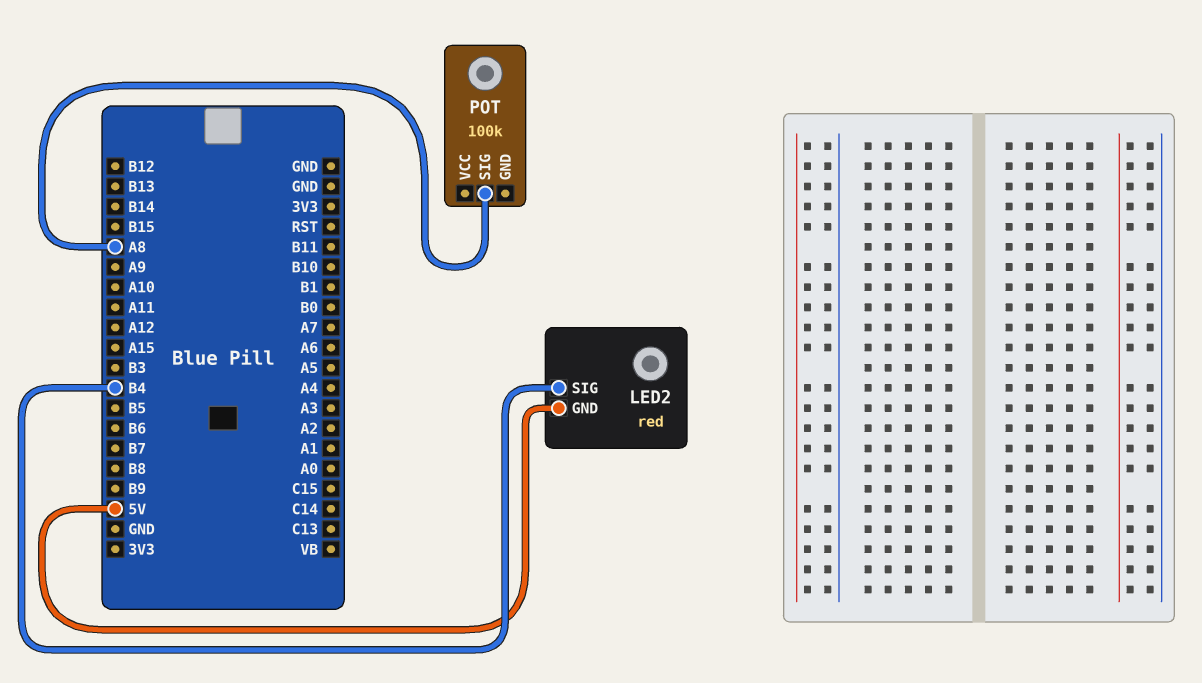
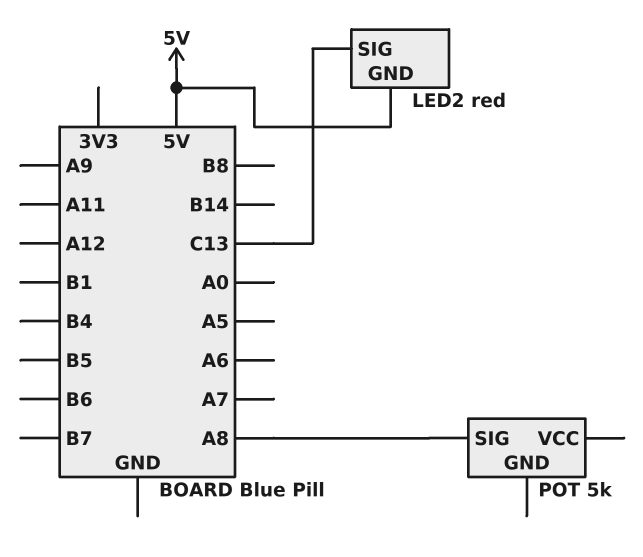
LED2 pin SIG: B4 -> C13
POT: 100k -> 5k

